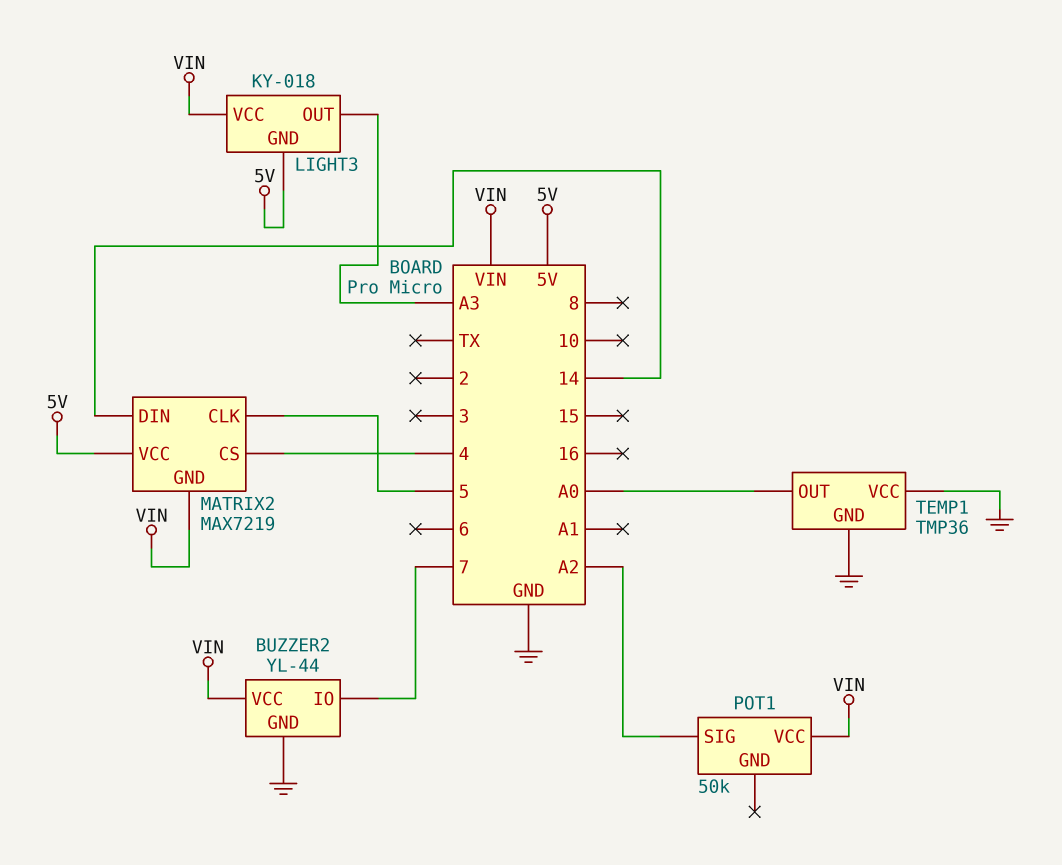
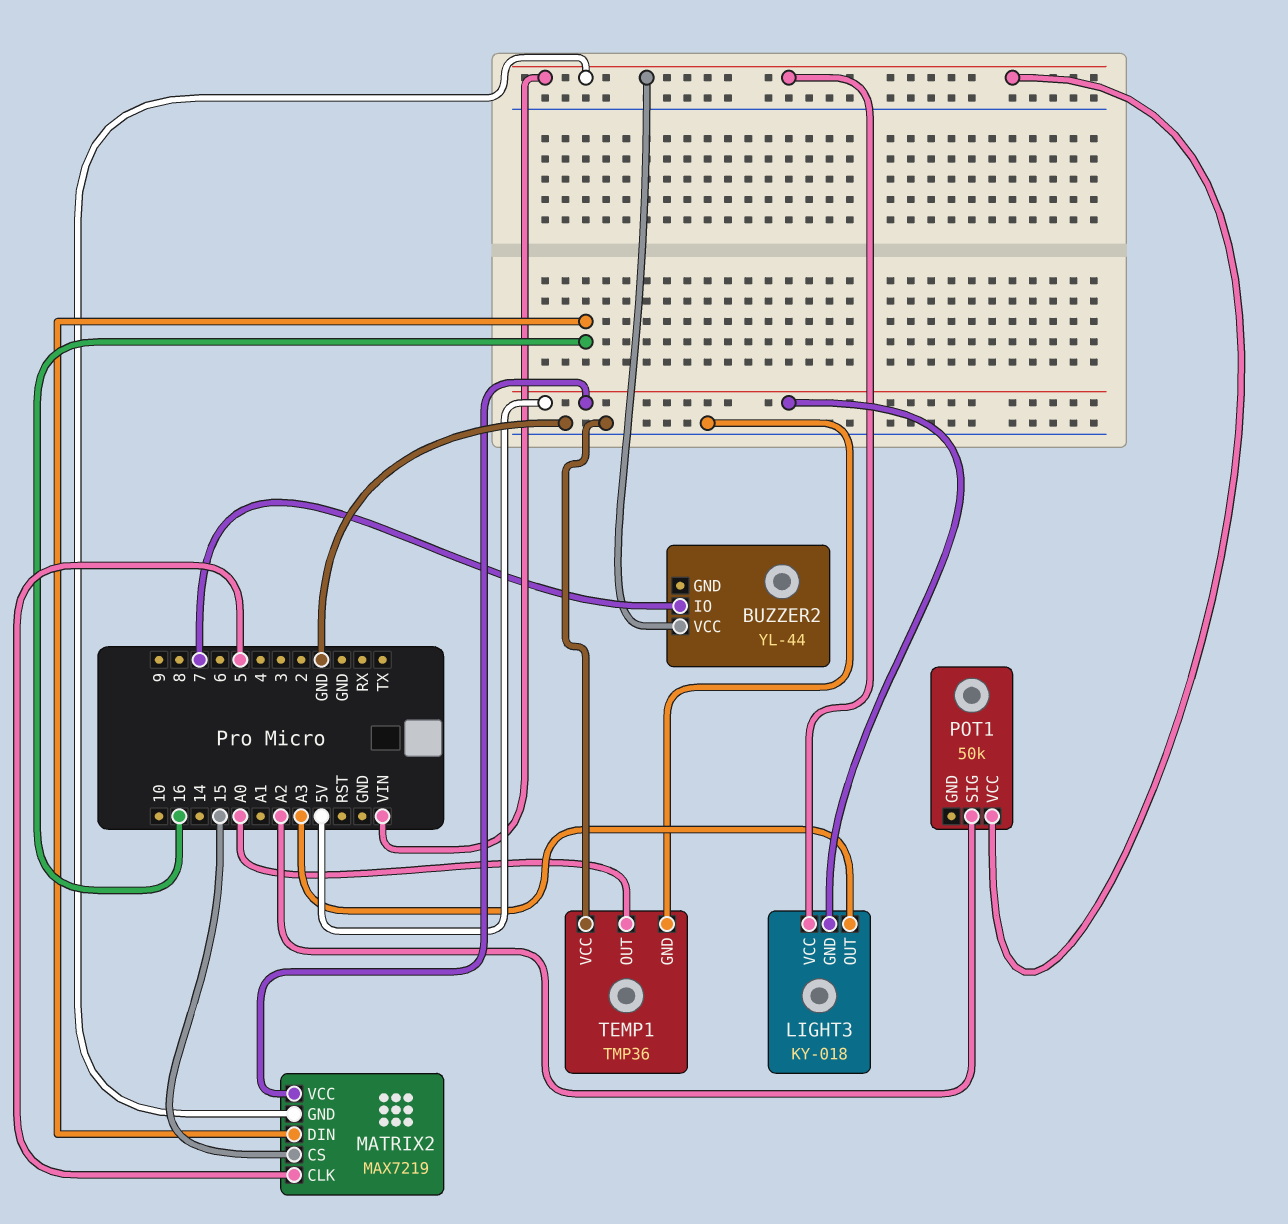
BUZZER2 pin GND: GND -> none
MATRIX2 pin CS: 4 -> 15
MATRIX2 pin DIN: 14 -> 16

